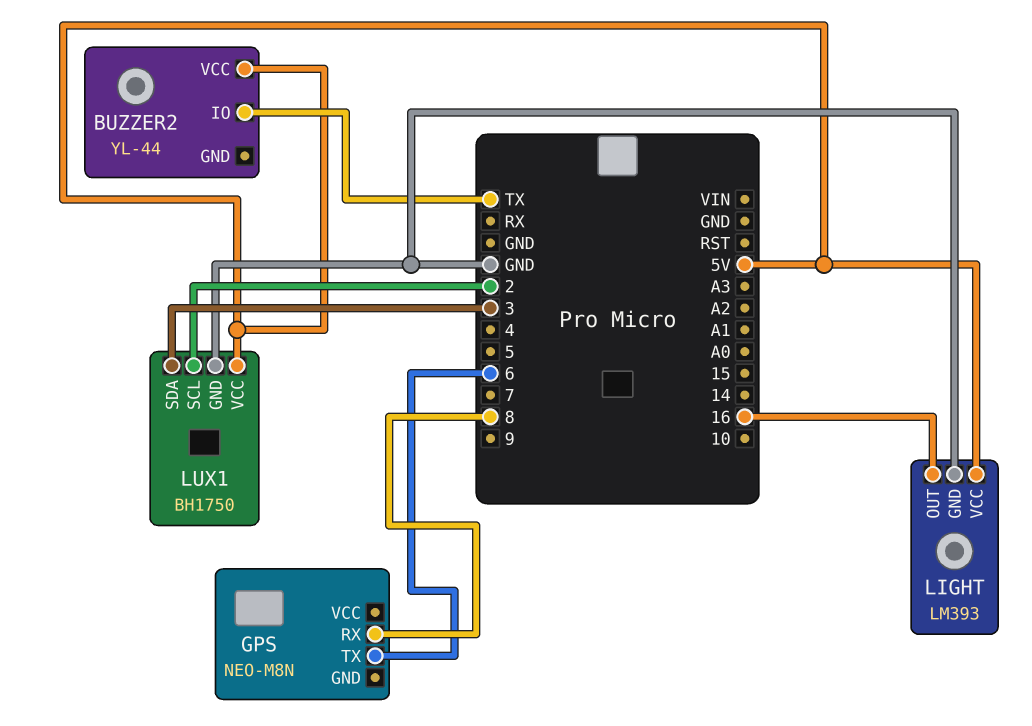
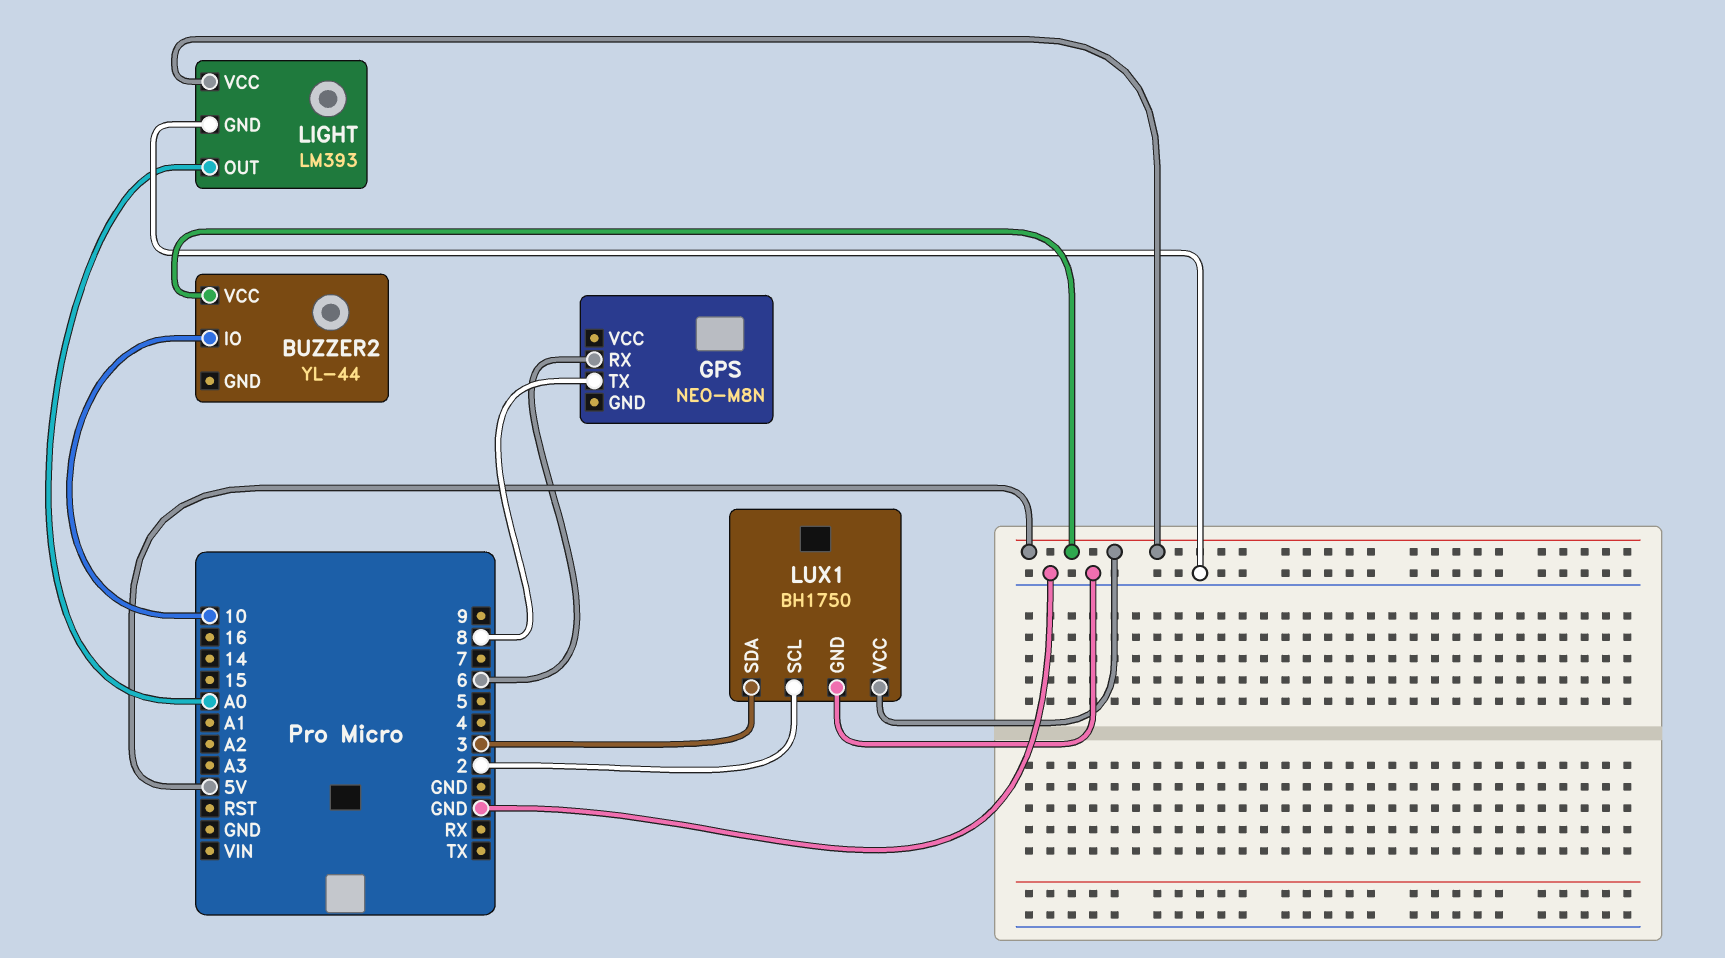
BUZZER2 pin IO: TX -> 10
GPS pin RX: 8 -> 6
GPS pin TX: 6 -> 8
LIGHT pin OUT: 16 -> A0

